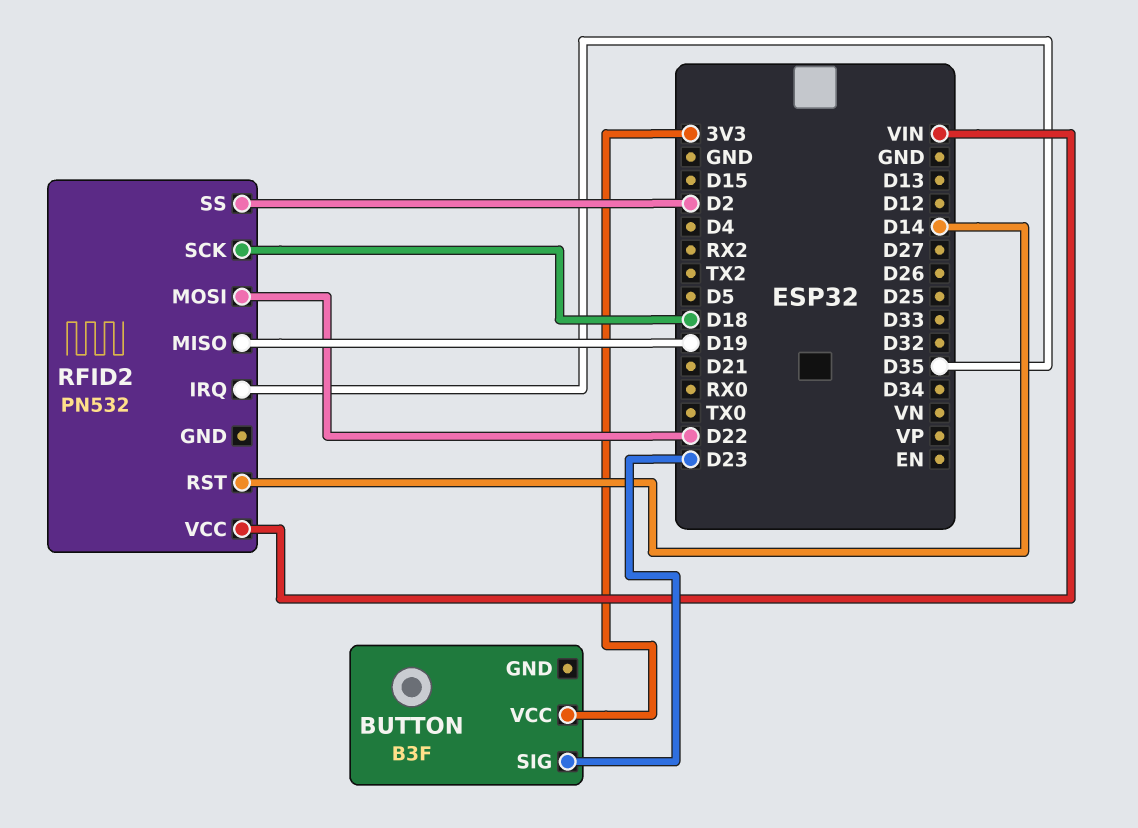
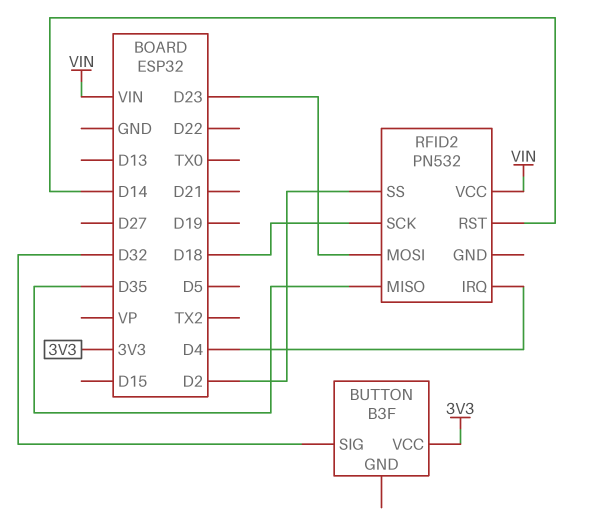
BUTTON pin SIG: D23 -> D32
RFID2 pin IRQ: D35 -> D4
RFID2 pin MISO: D19 -> D35
RFID2 pin MOSI: D22 -> D23

